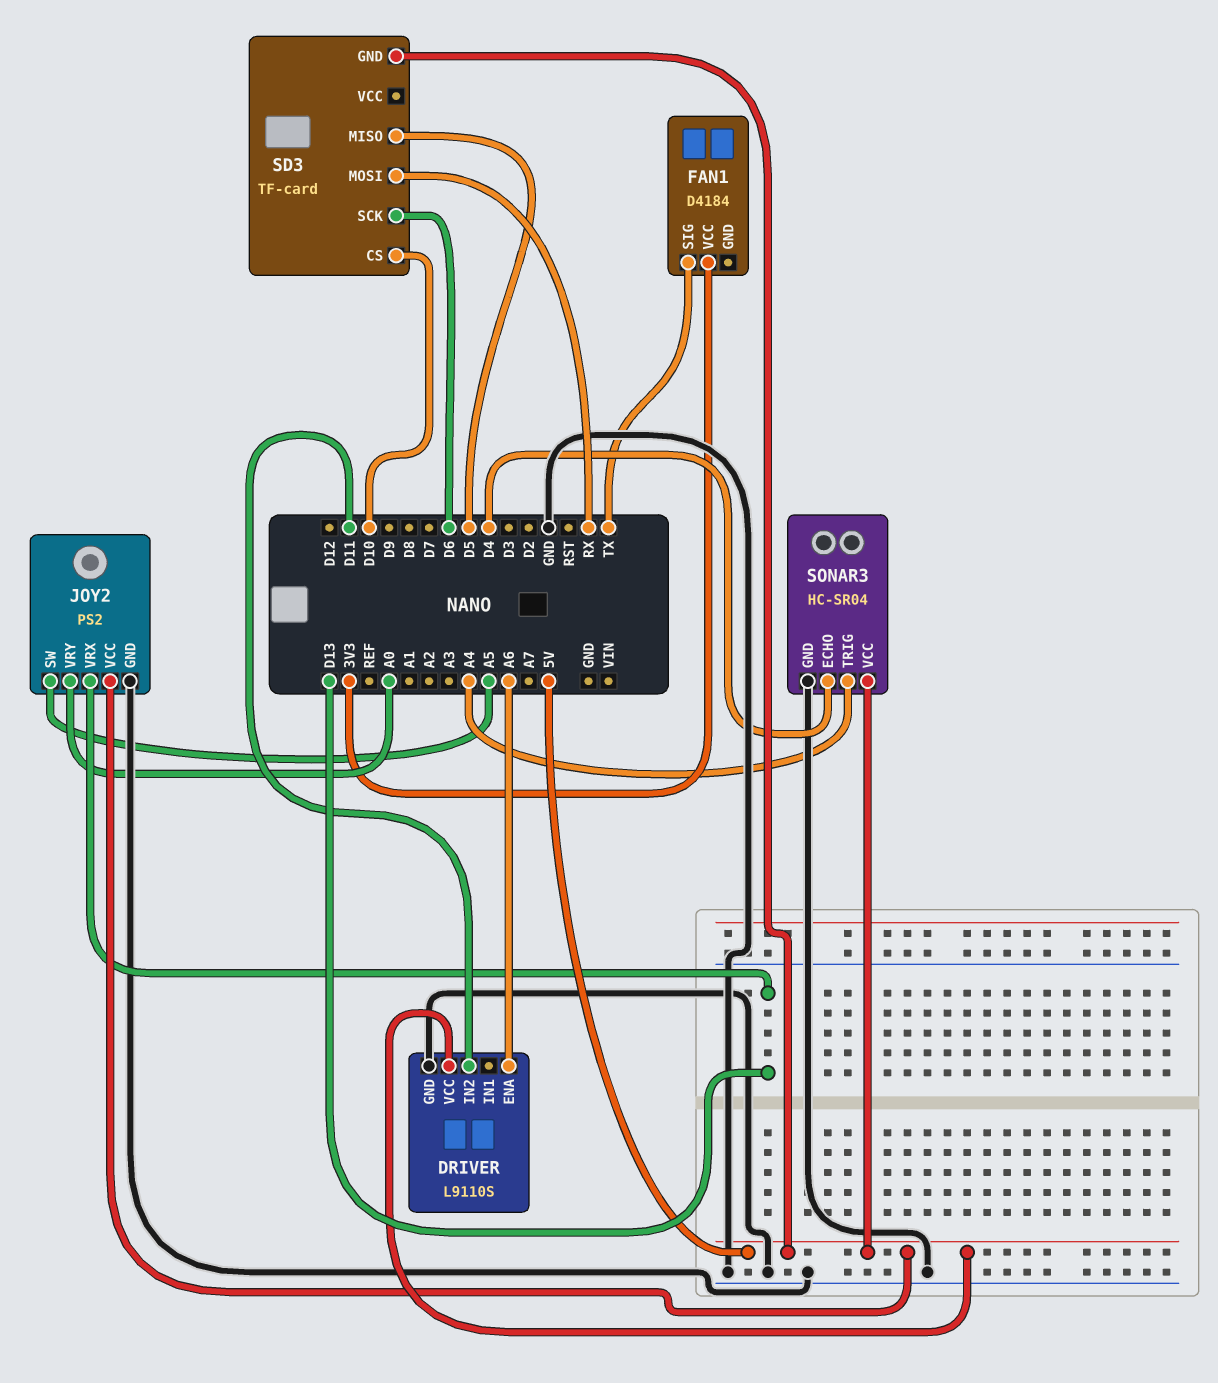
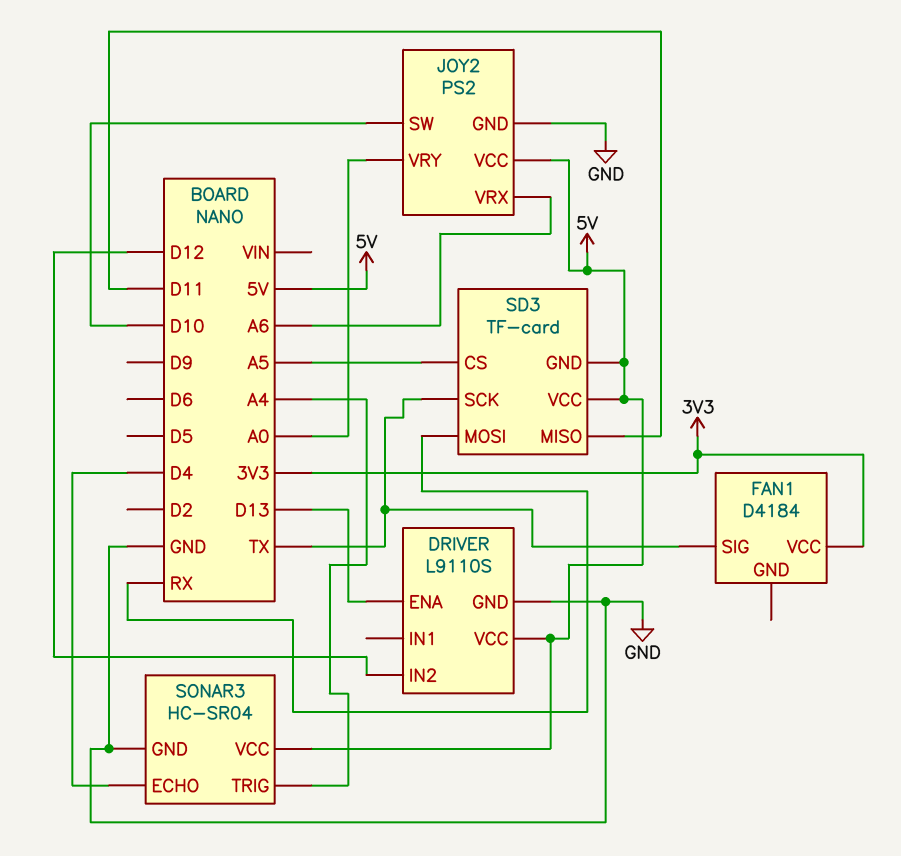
DRIVER pin ENA: A6 -> D13
DRIVER pin IN2: D11 -> D12
JOY2 pin SW: A5 -> D10
JOY2 pin VRX: D13 -> A6
SD3 pin CS: D10 -> A5
SD3 pin MISO: D5 -> D11
SD3 pin SCK: D6 -> TX
SD3 pin VCC: none -> 5V

